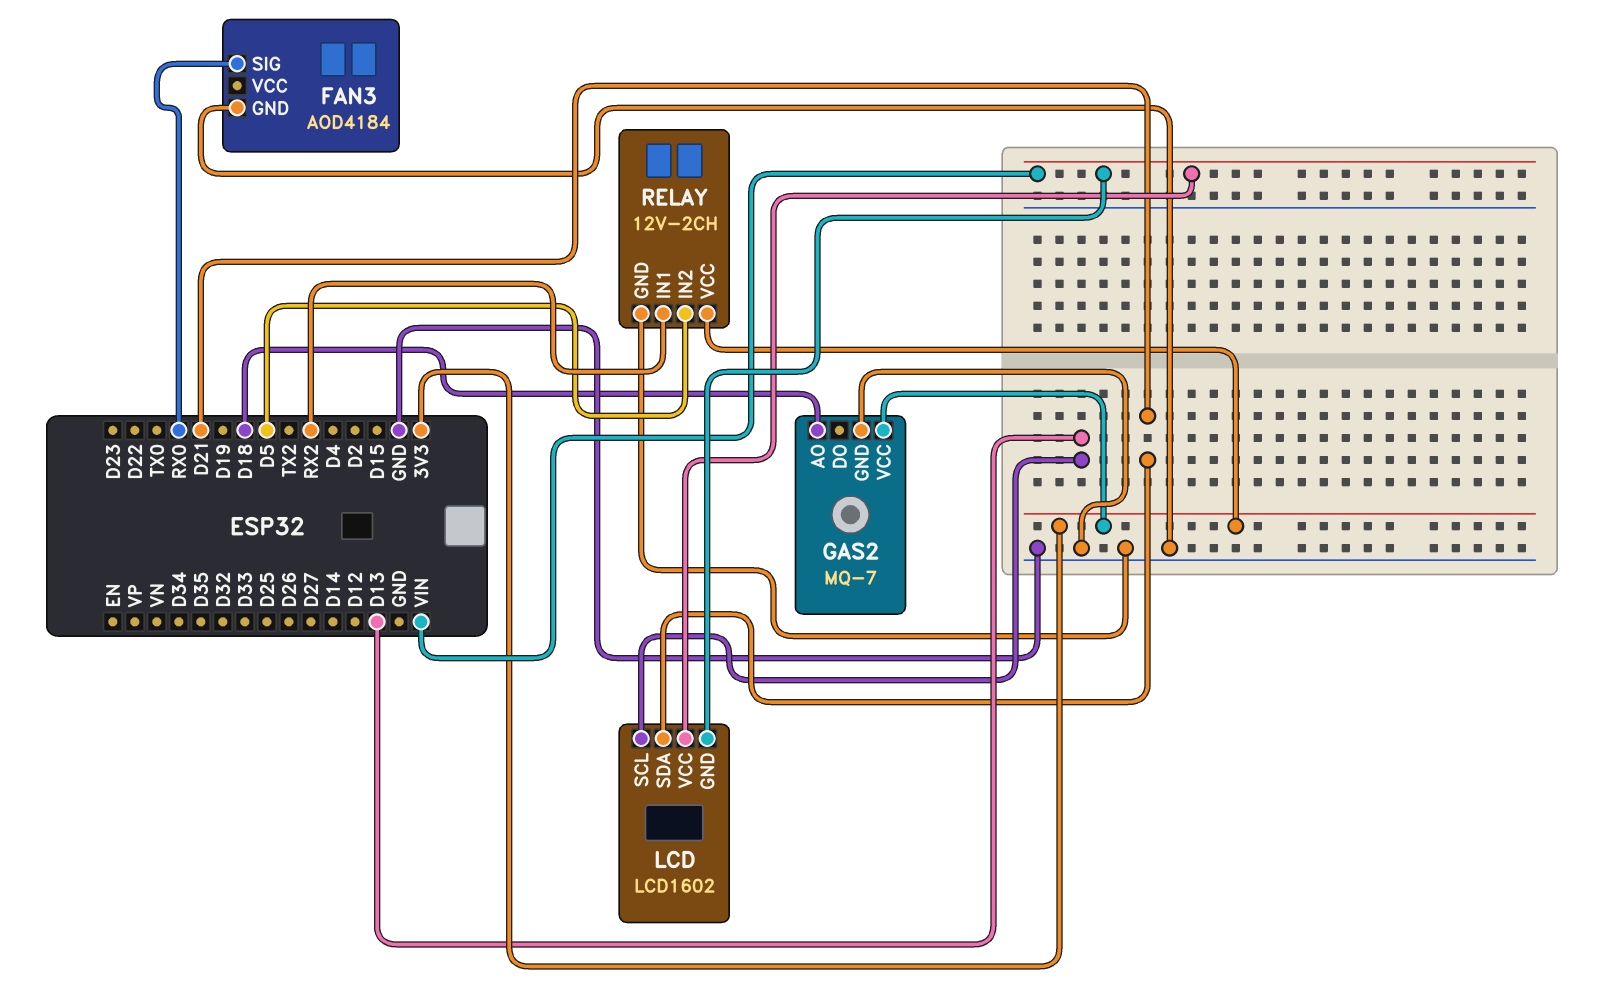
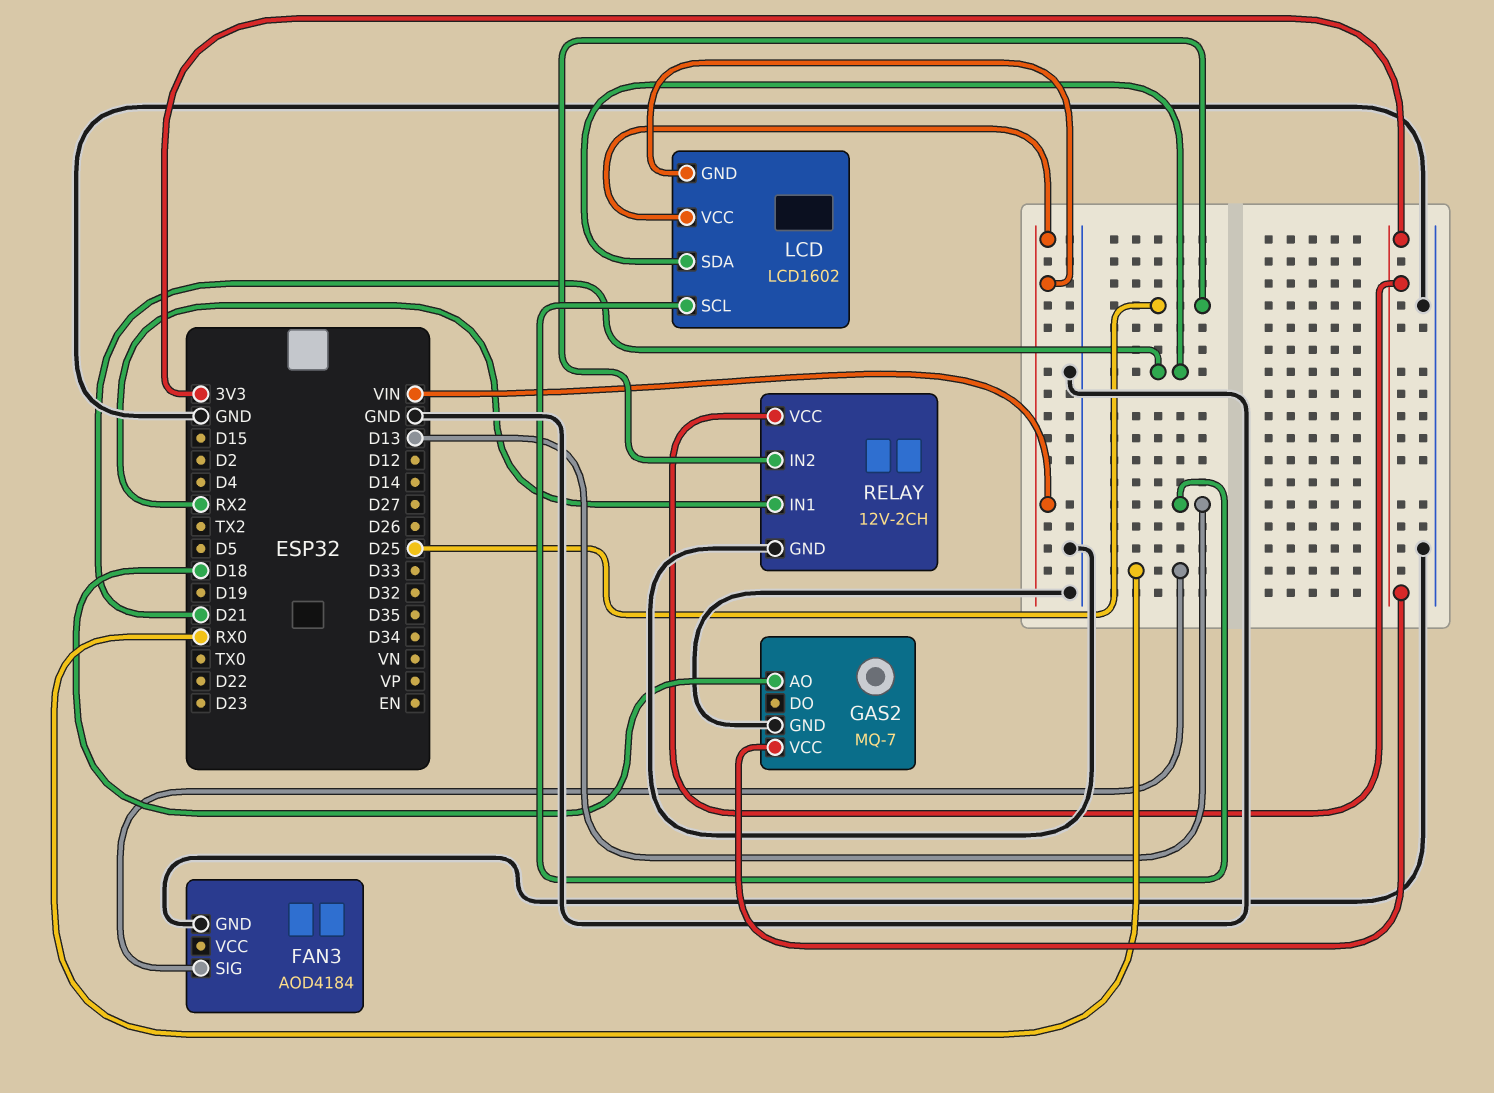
RELAY pin IN2: D5 -> D25

